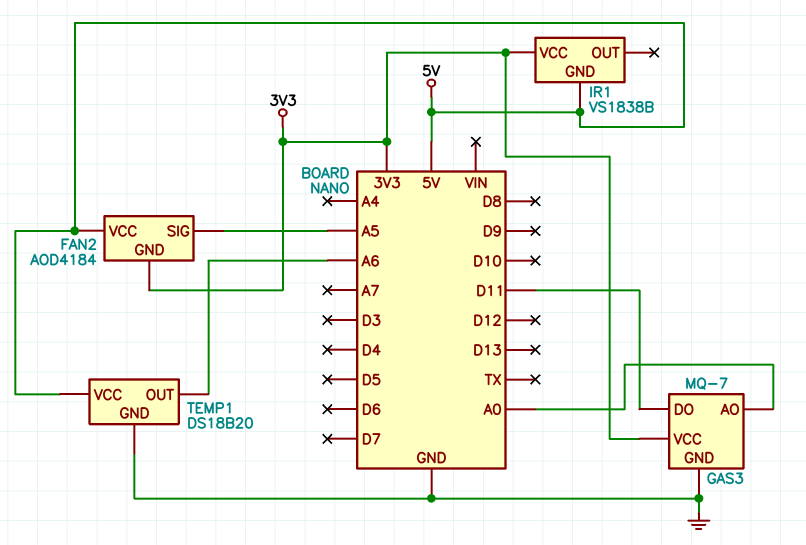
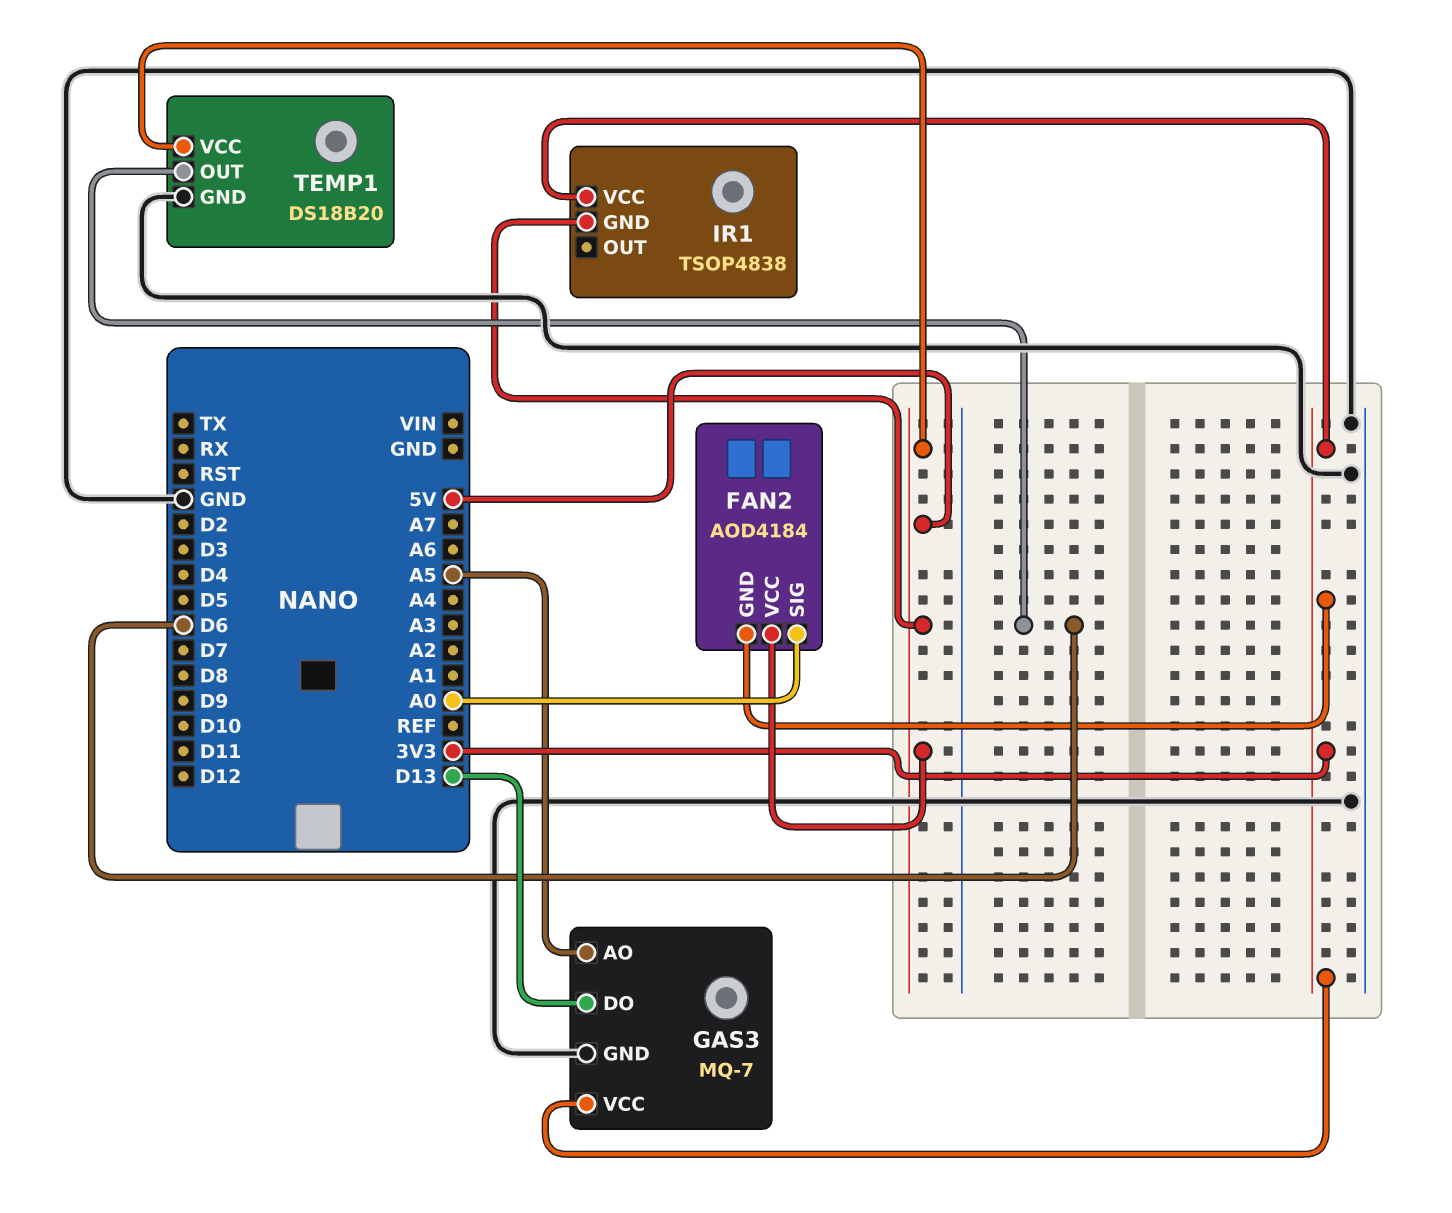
FAN2 pin SIG: A5 -> A0
GAS3 pin AO: A0 -> A5
GAS3 pin DO: D11 -> D13
IR1: VS1838B -> TSOP4838
TEMP1 pin OUT: A6 -> D6

